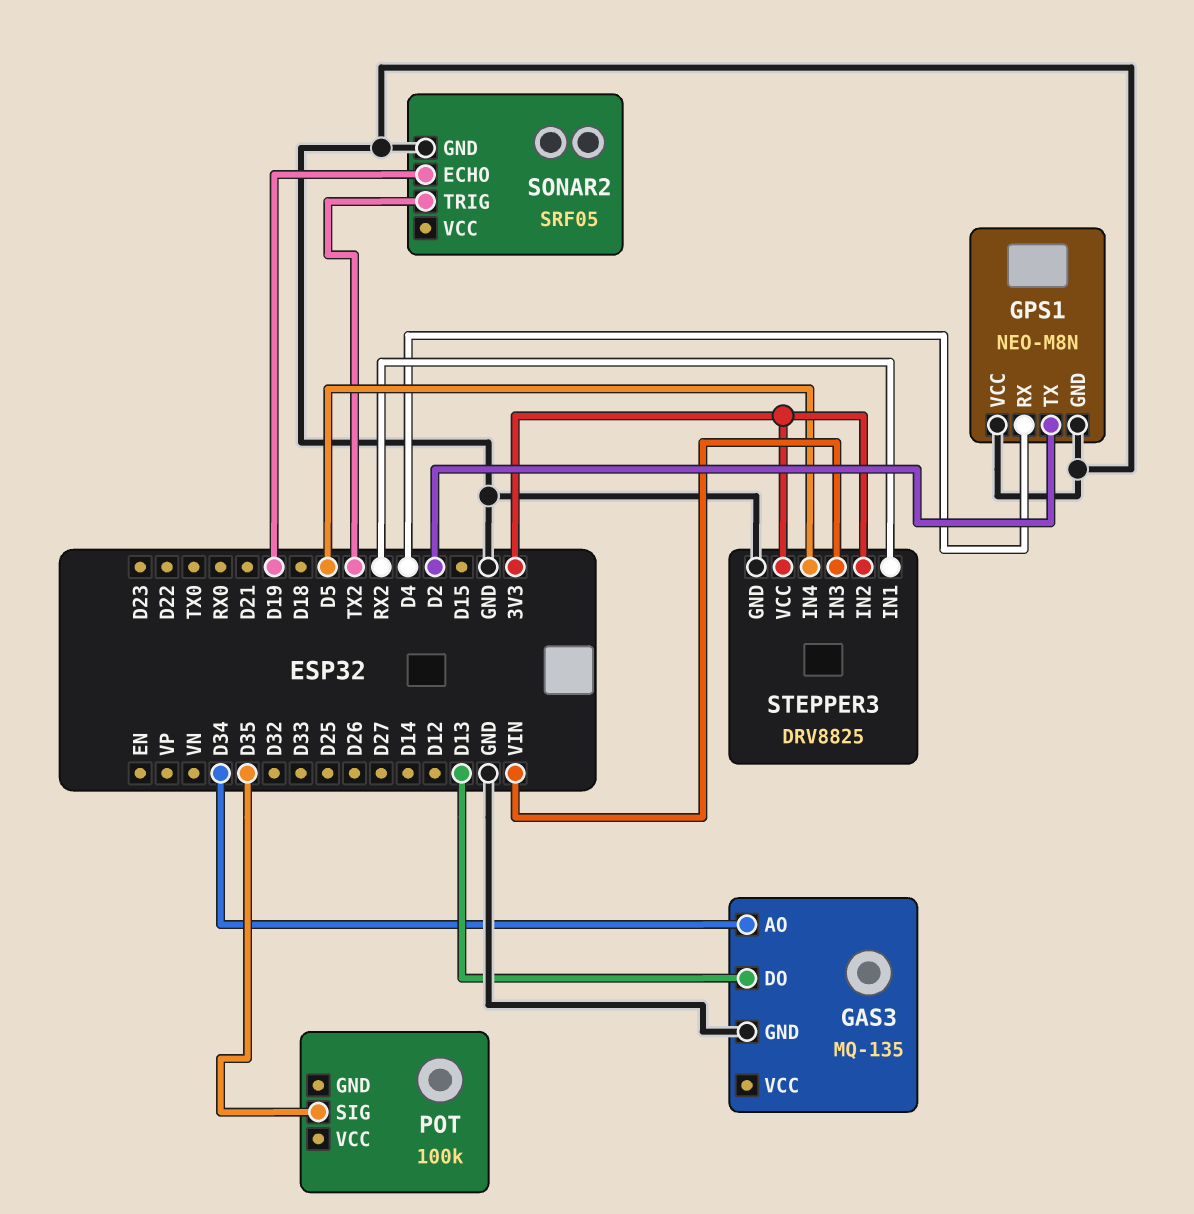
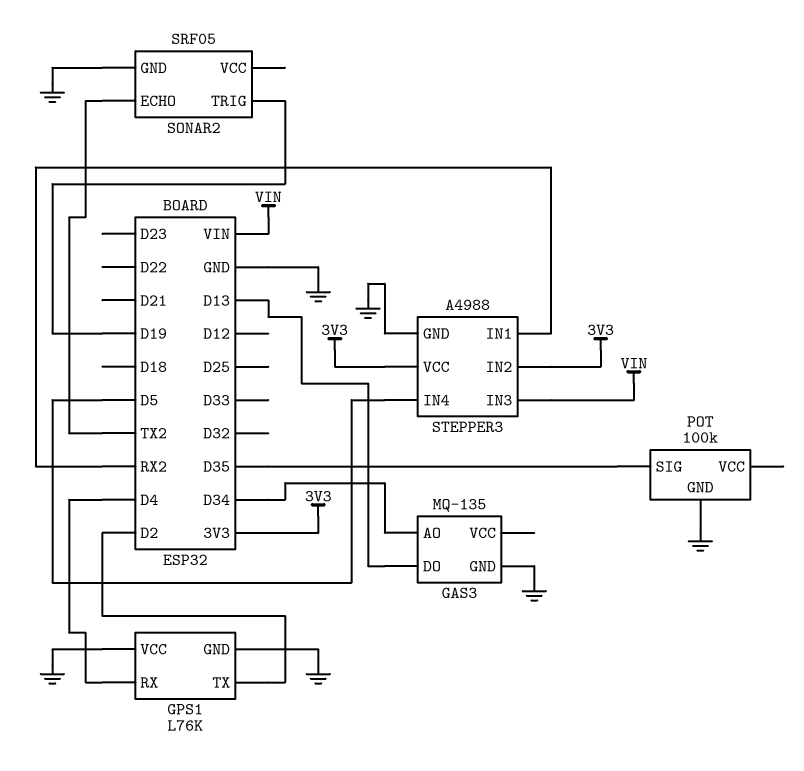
GPS1: NEO-M8N -> L76K
POT pin GND: none -> GND
SONAR2 pin ECHO: D19 -> TX2
SONAR2 pin TRIG: TX2 -> D19
STEPPER3: DRV8825 -> A4988

